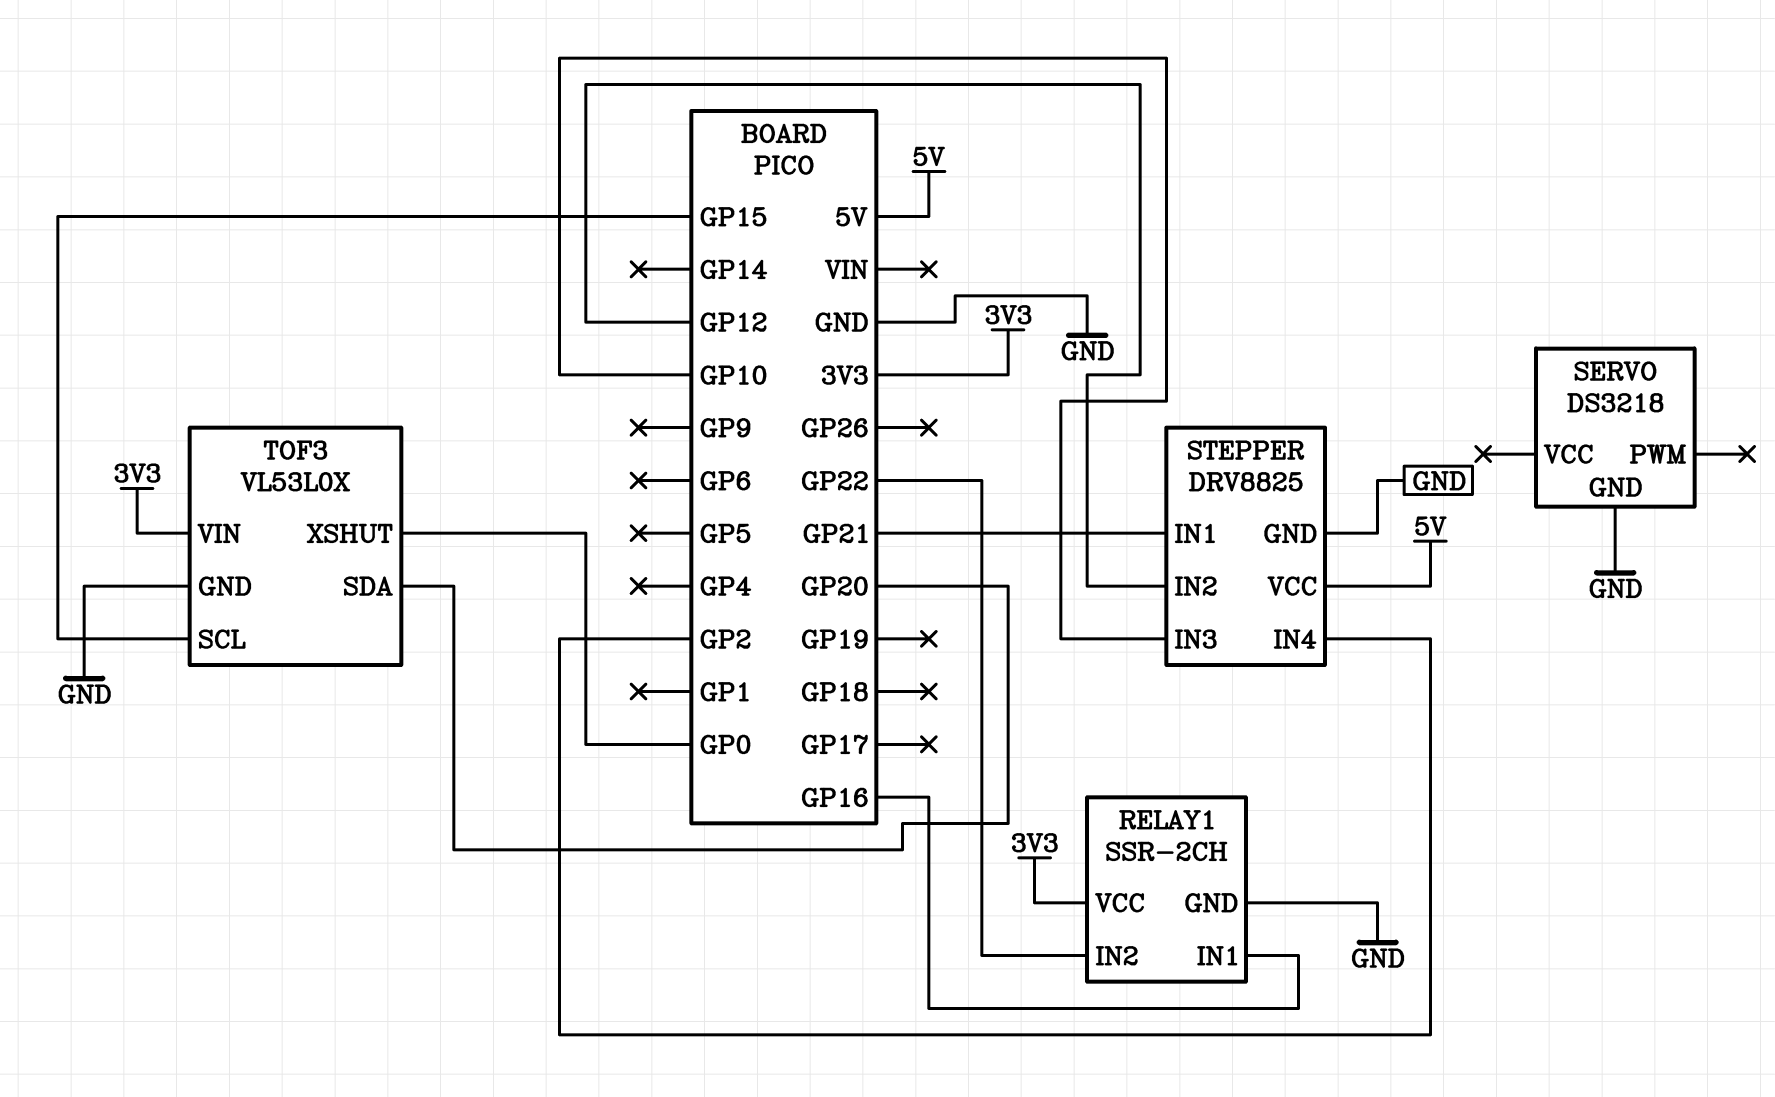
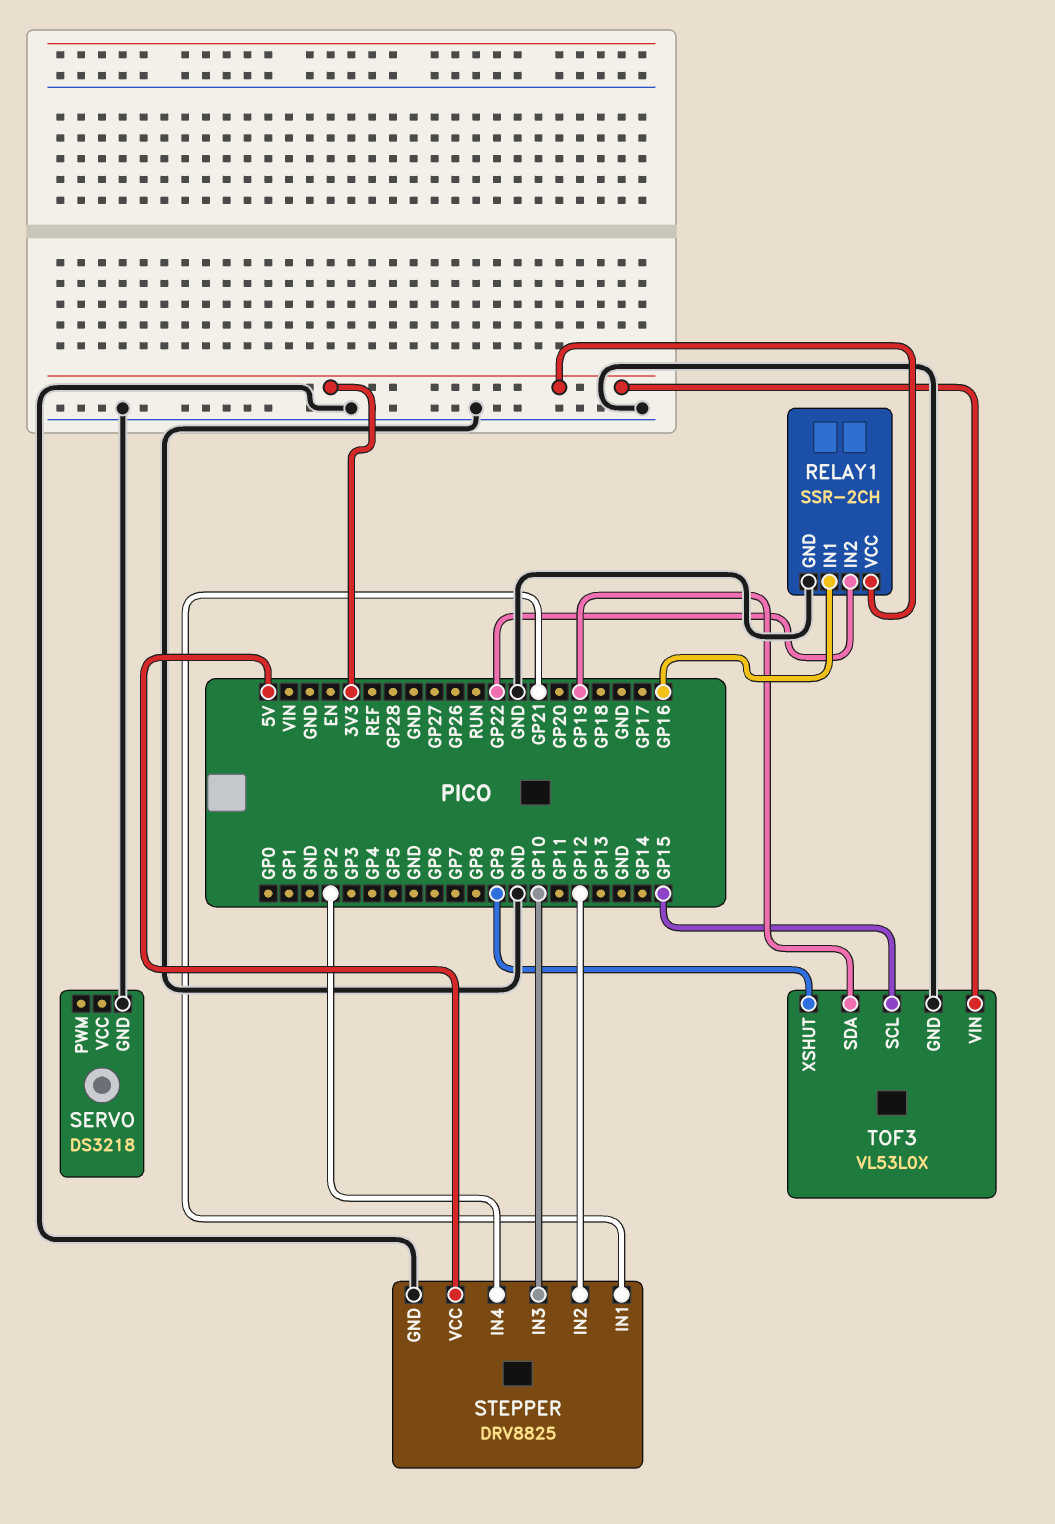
TOF3 pin SDA: GP20 -> GP19
TOF3 pin XSHUT: GP0 -> GP9

